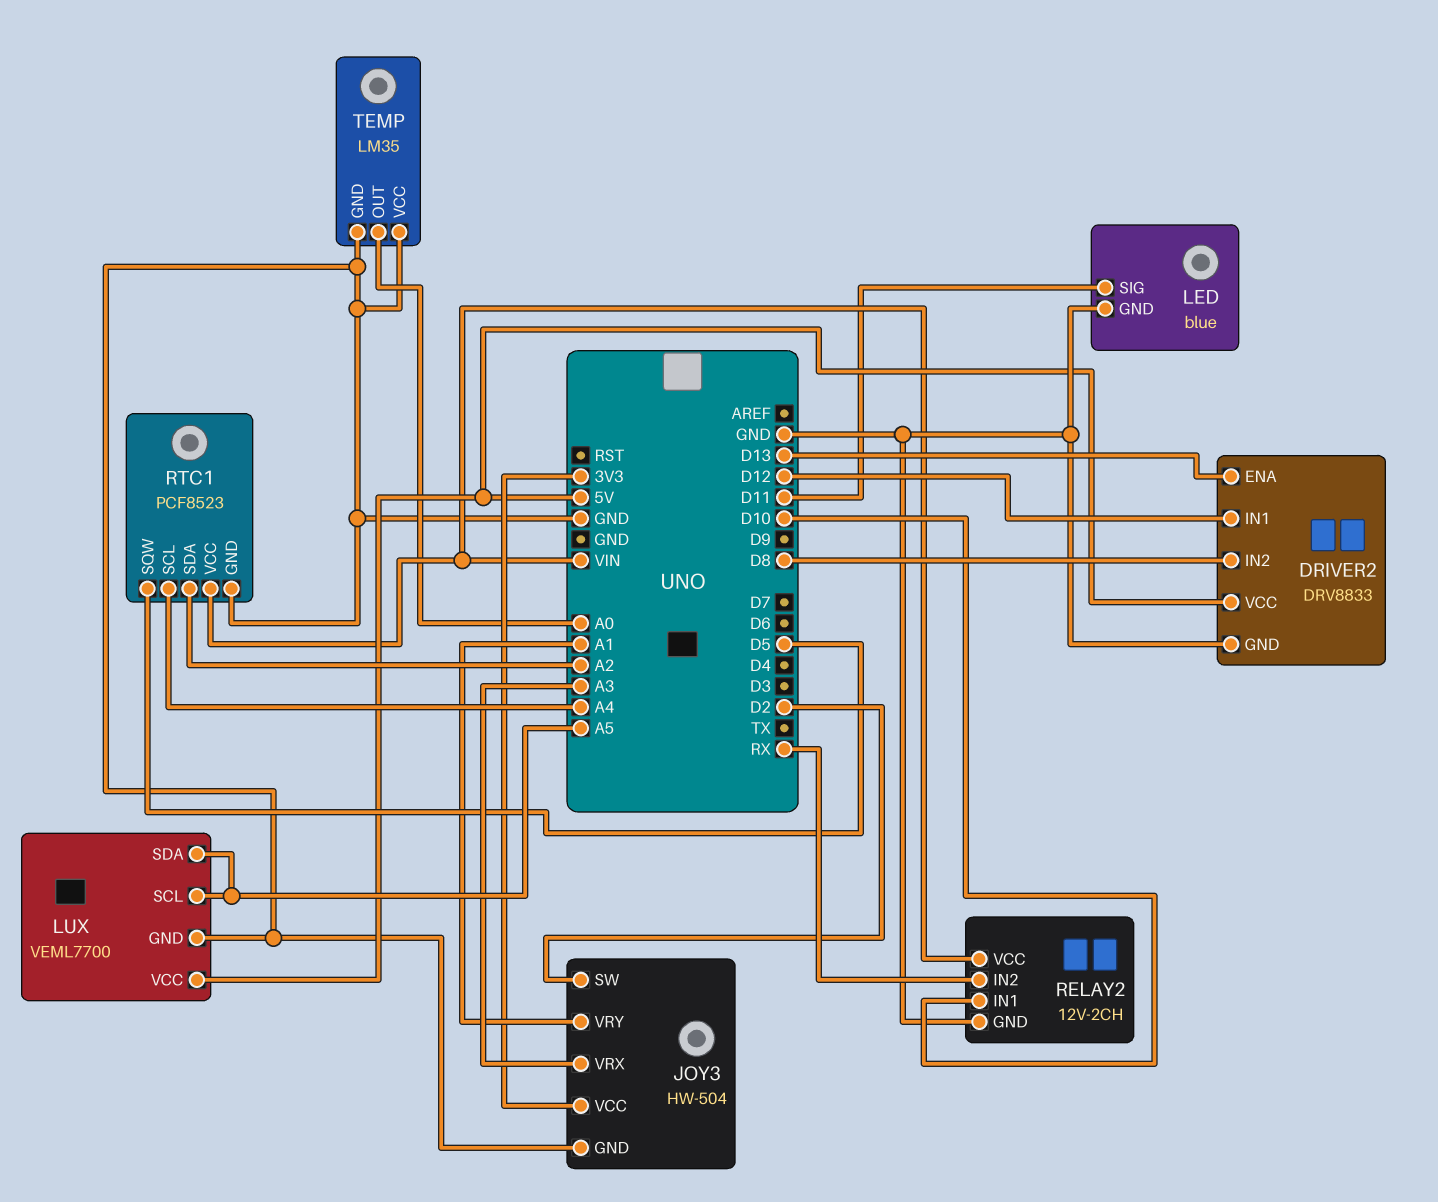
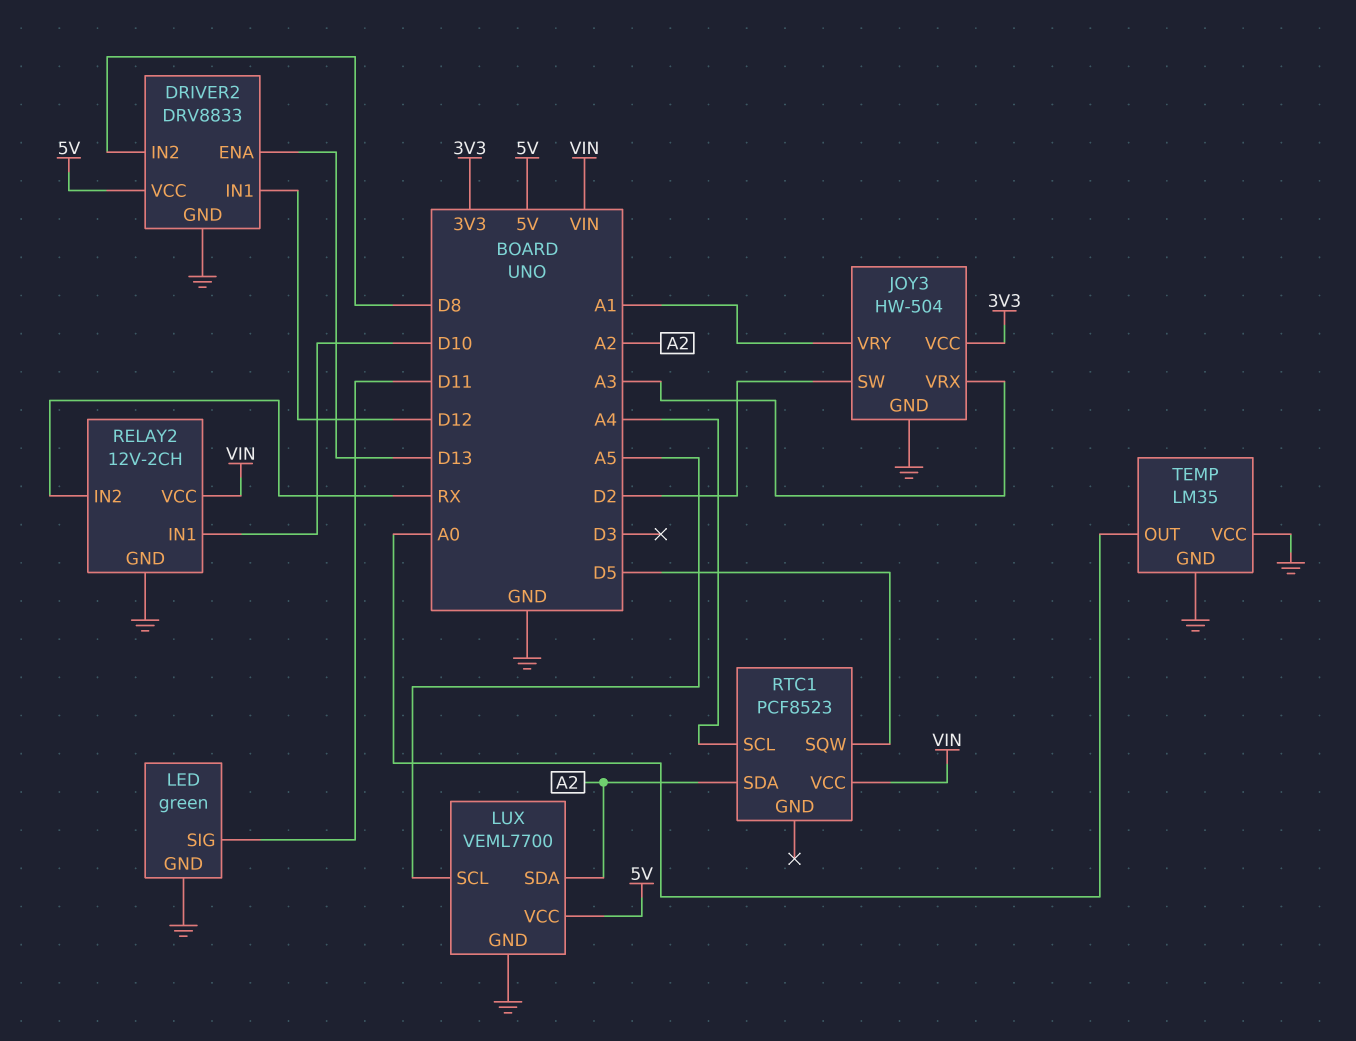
LED: blue -> green
LUX pin SDA: A5 -> A2
RTC1 pin GND: GND -> none

